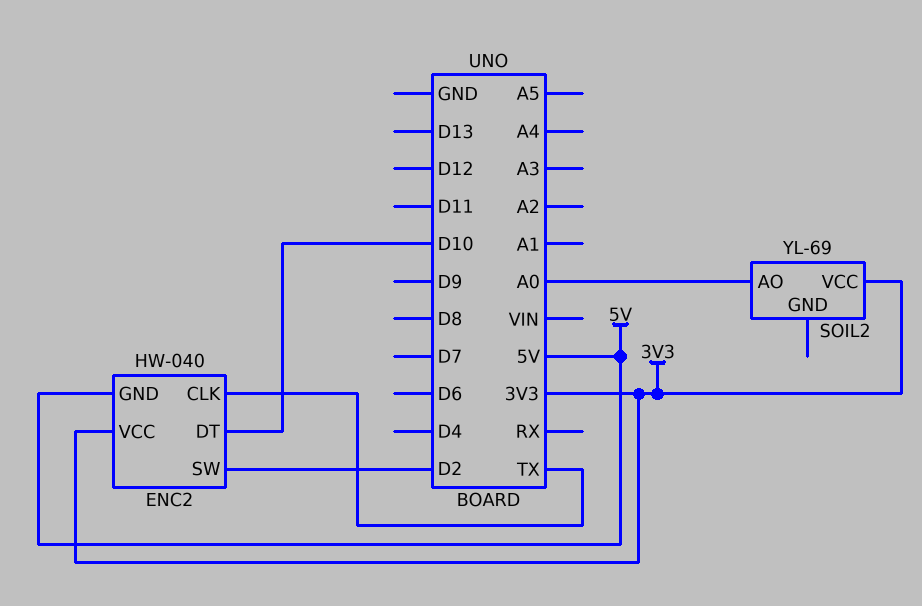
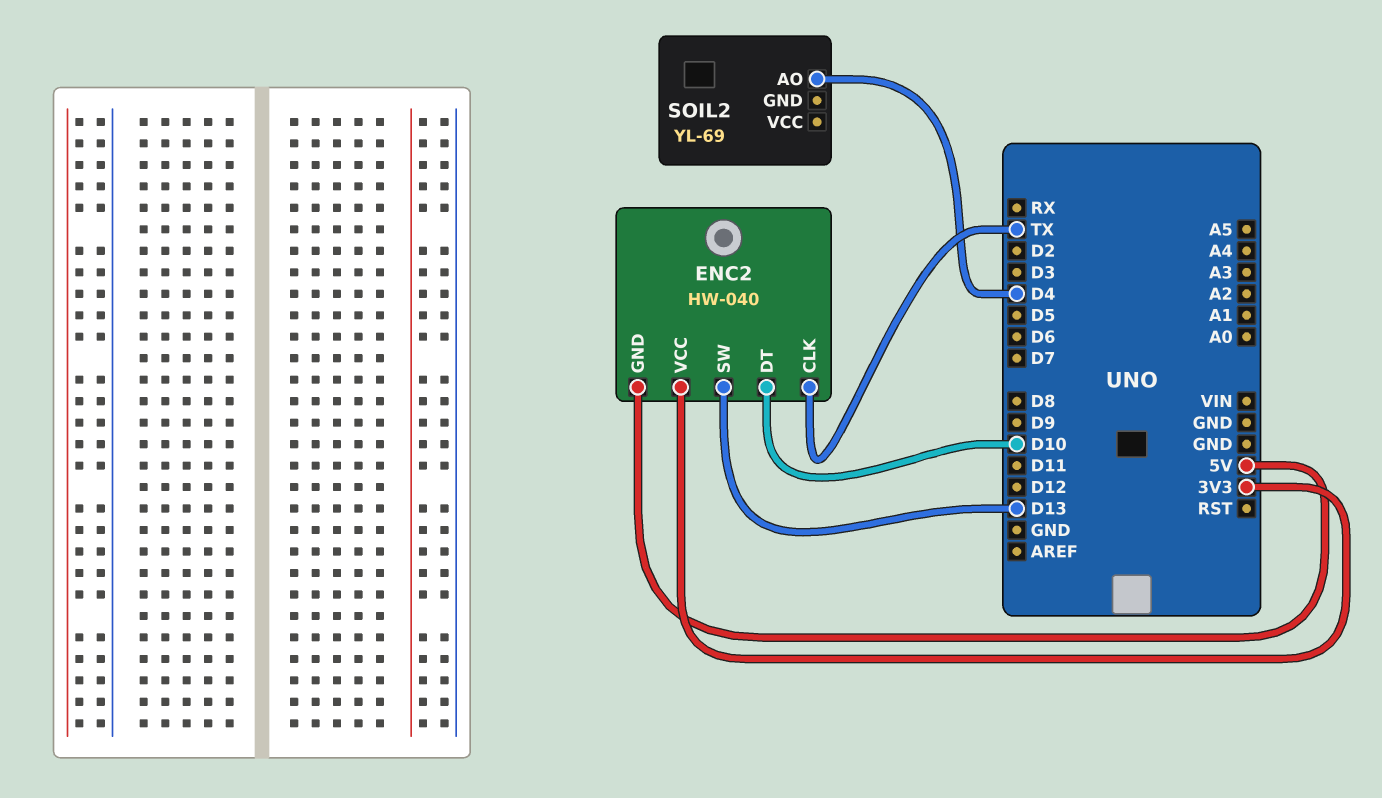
ENC2 pin SW: D2 -> D13
SOIL2 pin AO: A0 -> D4
SOIL2 pin VCC: 3V3 -> none

